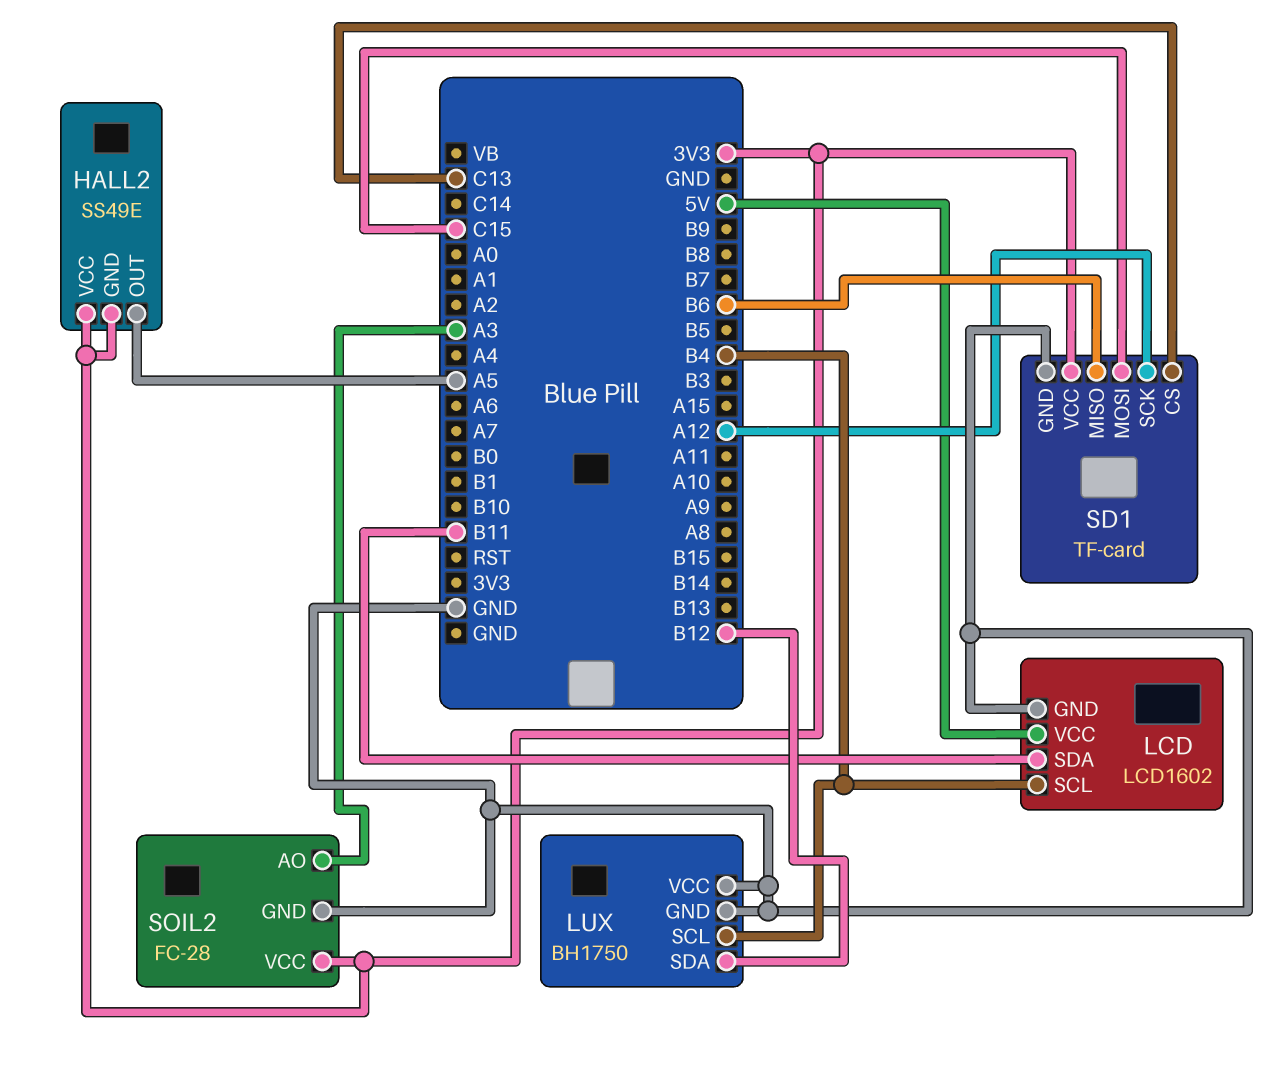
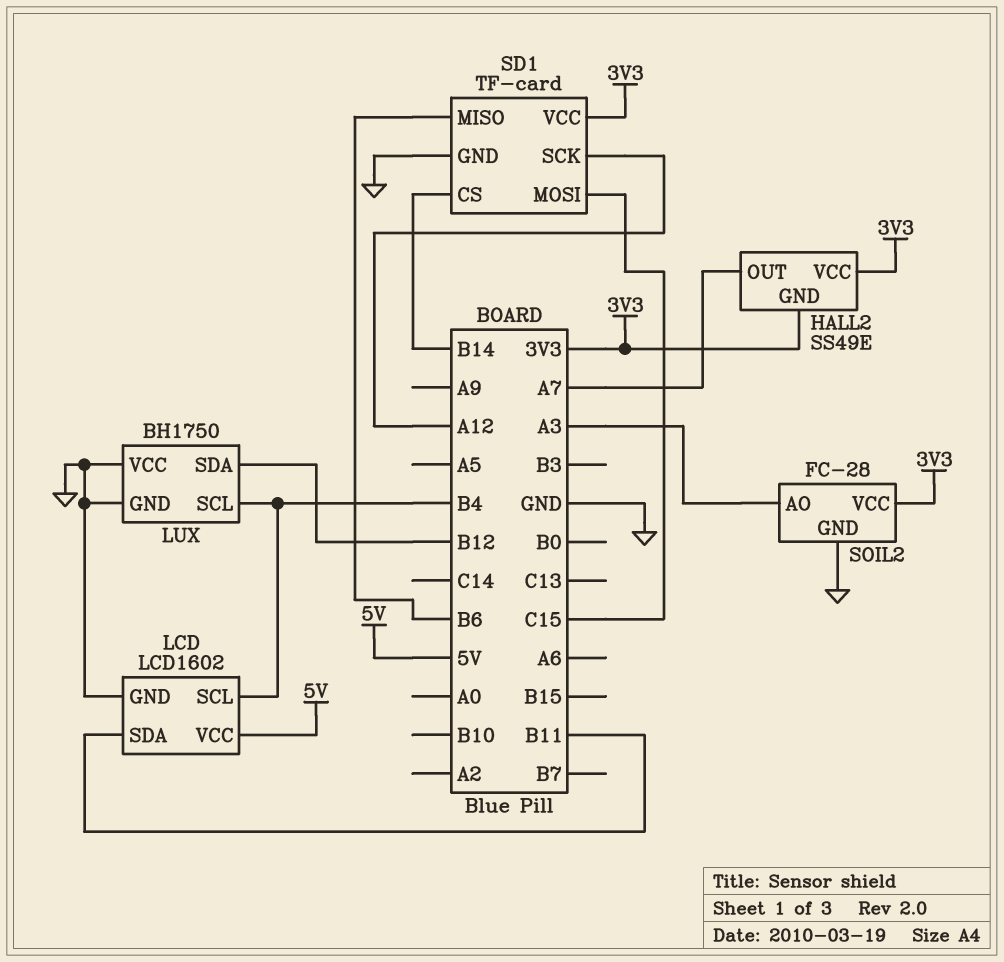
HALL2 pin OUT: A5 -> A7
SD1 pin CS: C13 -> B14

